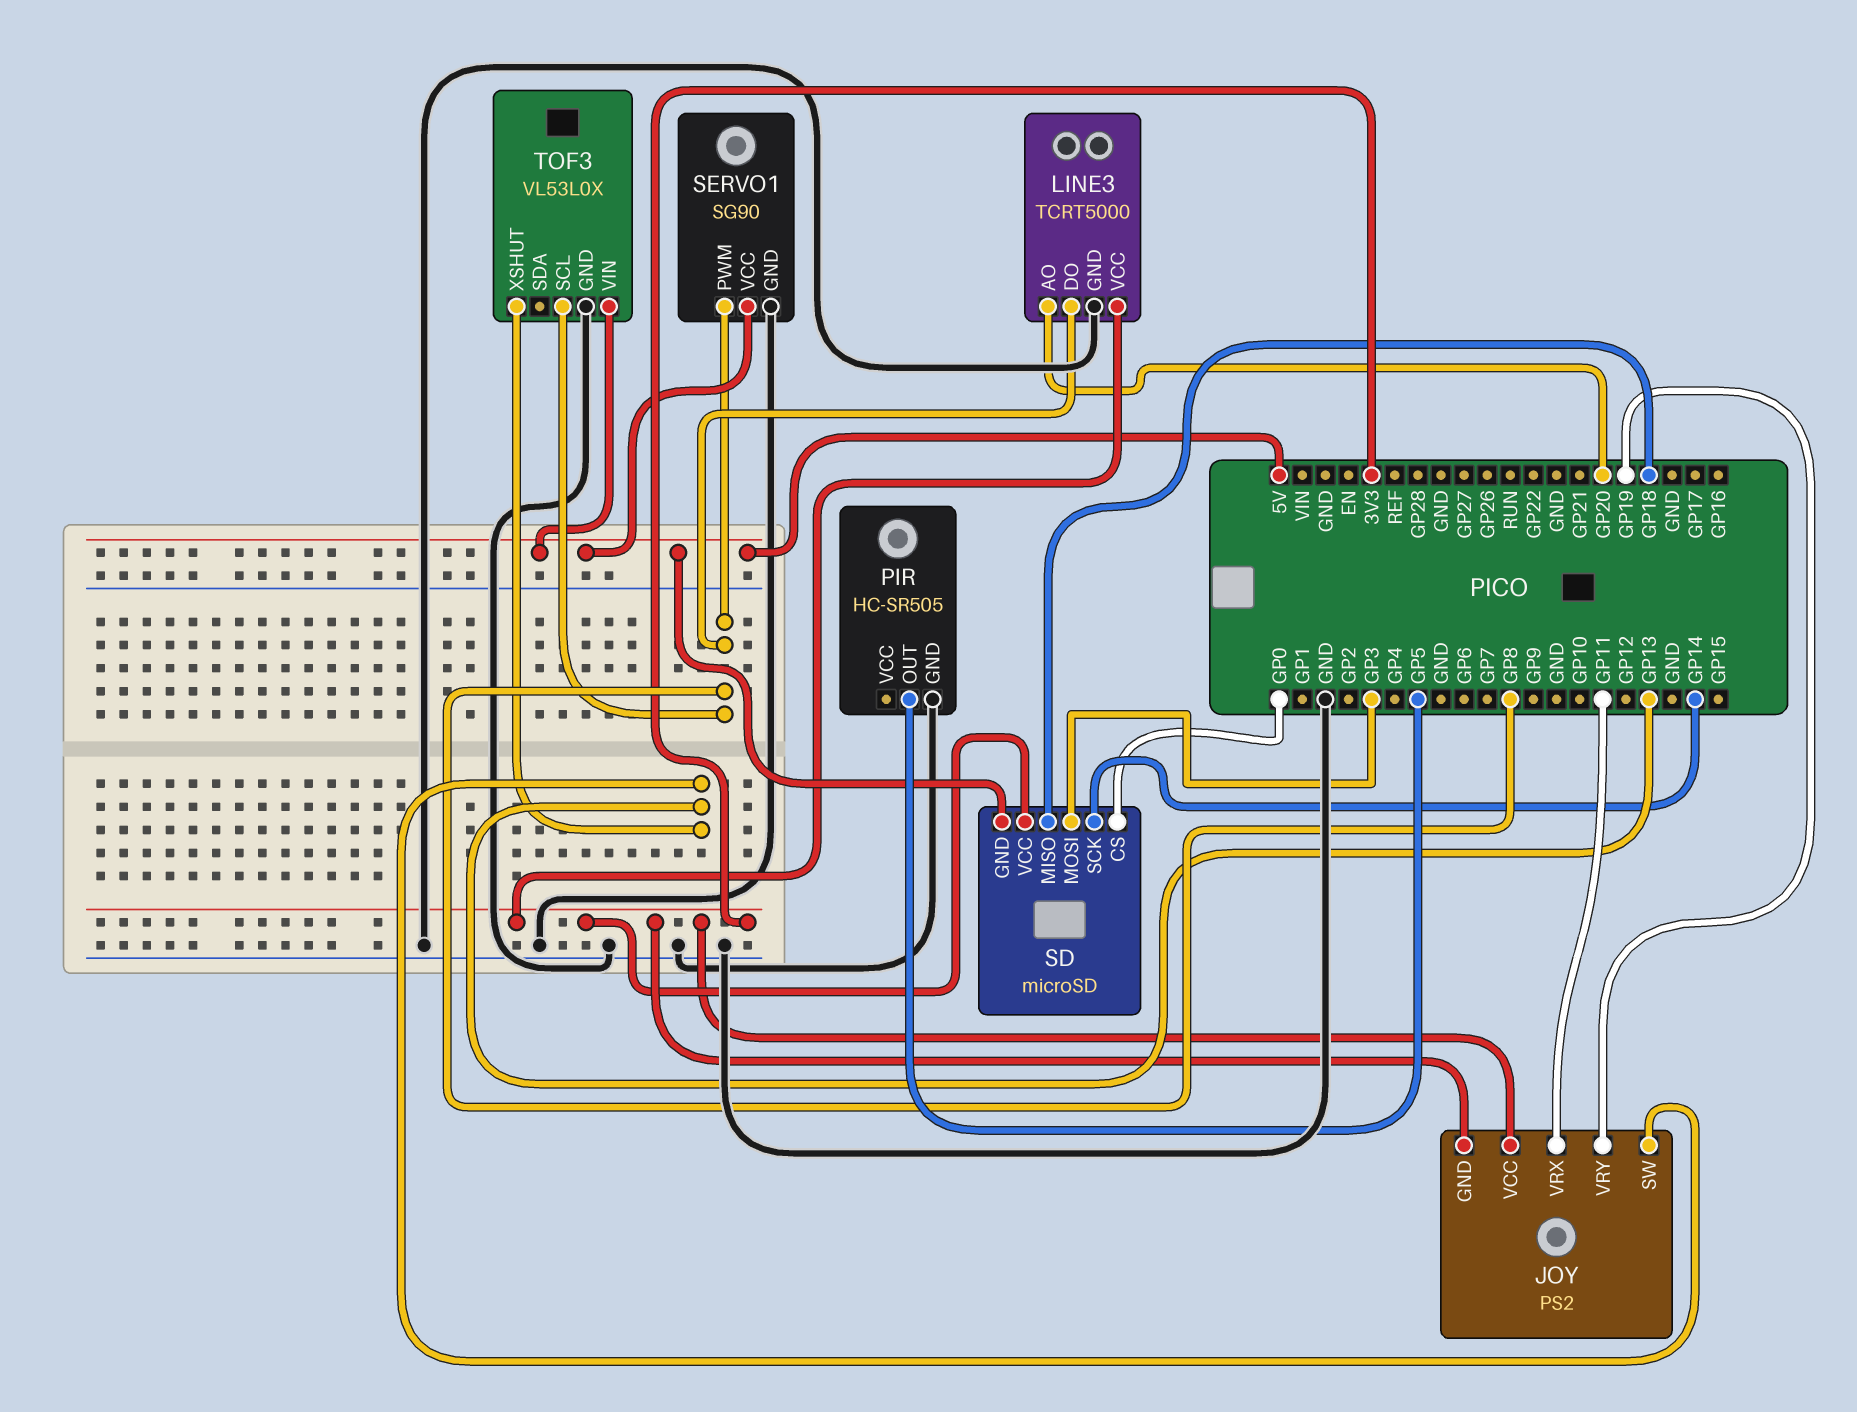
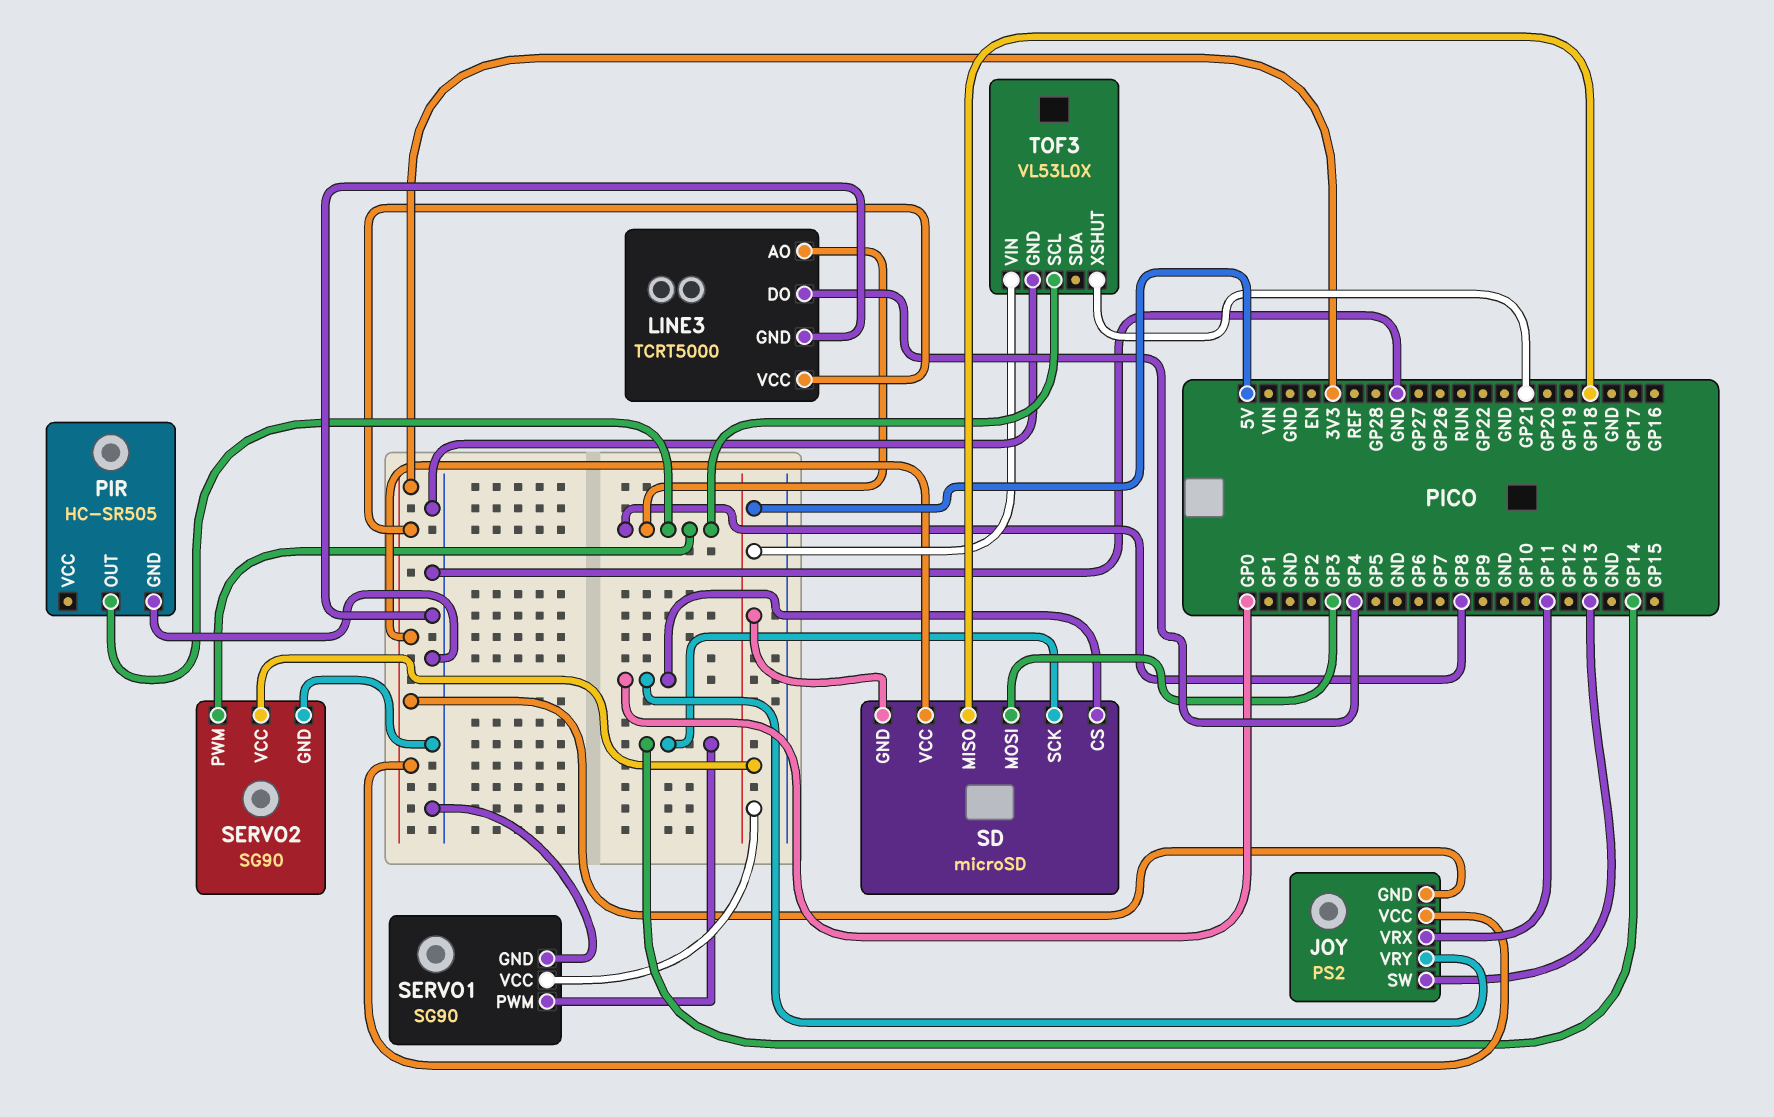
JOY pin VRY: GP19 -> GP0
LINE3 pin AO: GP20 -> GP8
LINE3 pin DO: GP8 -> GP4
PIR pin OUT: GP5 -> GP8
SERVO1 pin PWM: GP8 -> GP14
SERVO2: none -> SG90
SERVO2 pin GND: none -> GND
SERVO2 pin PWM: none -> GP8
SERVO2 pin VCC: none -> 5V
TOF3 pin XSHUT: GP13 -> GP21

